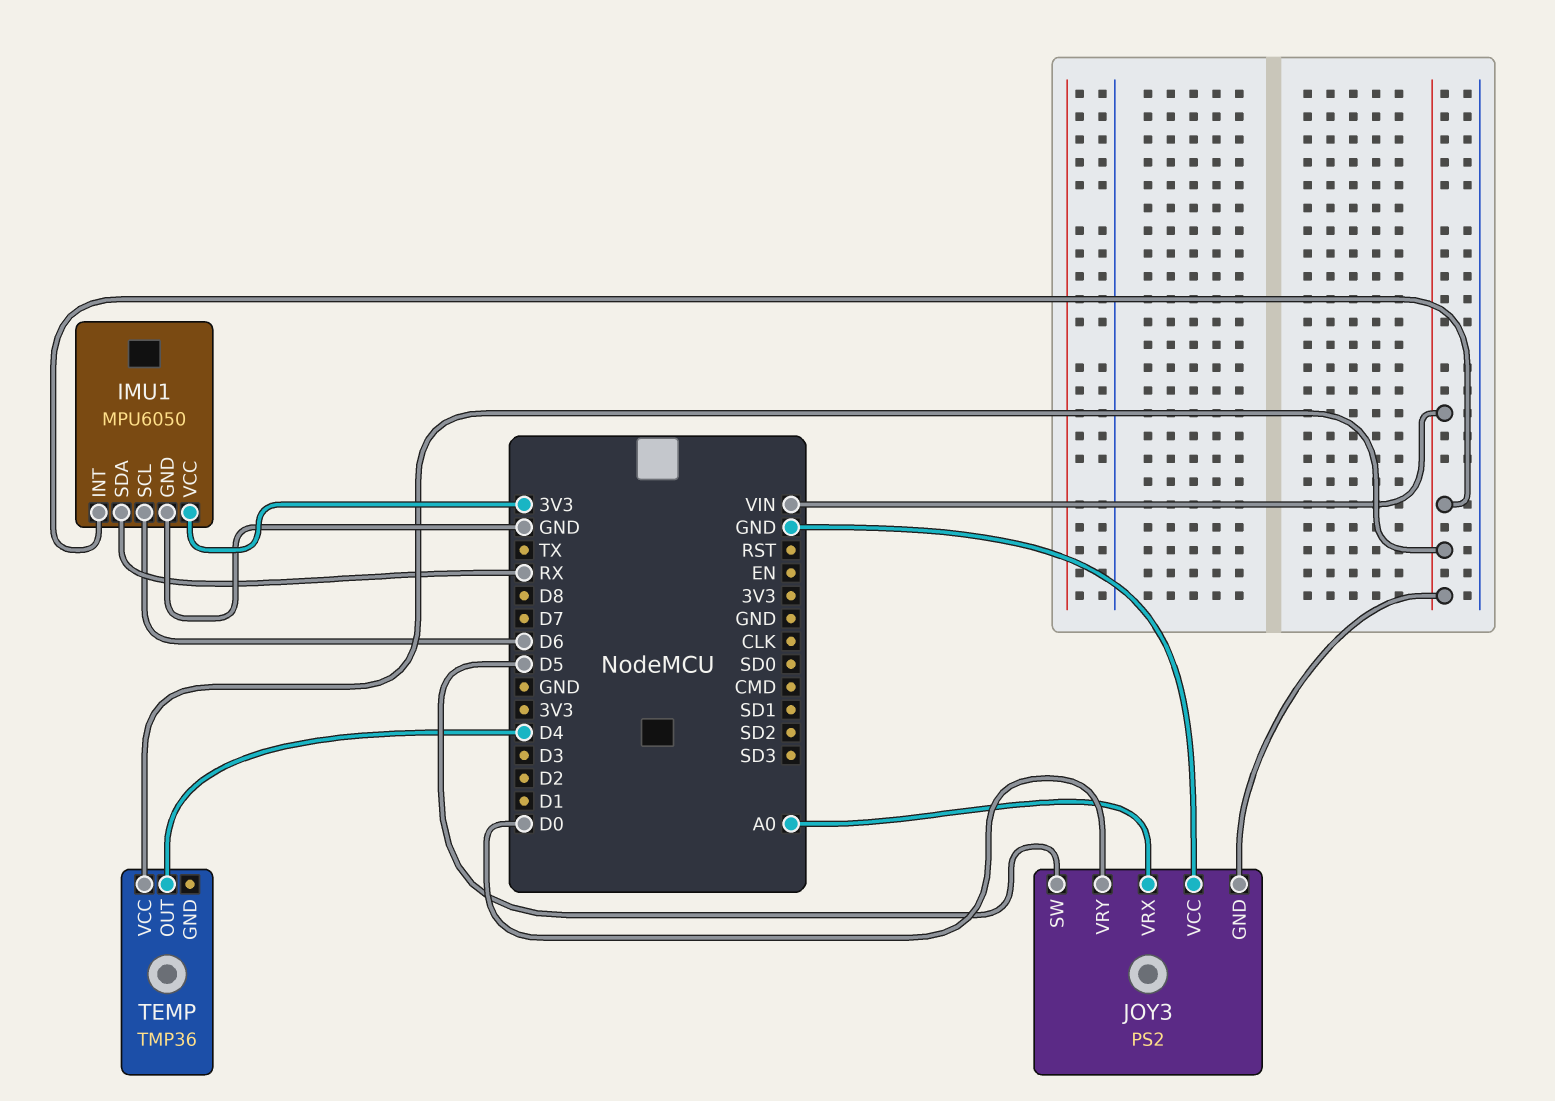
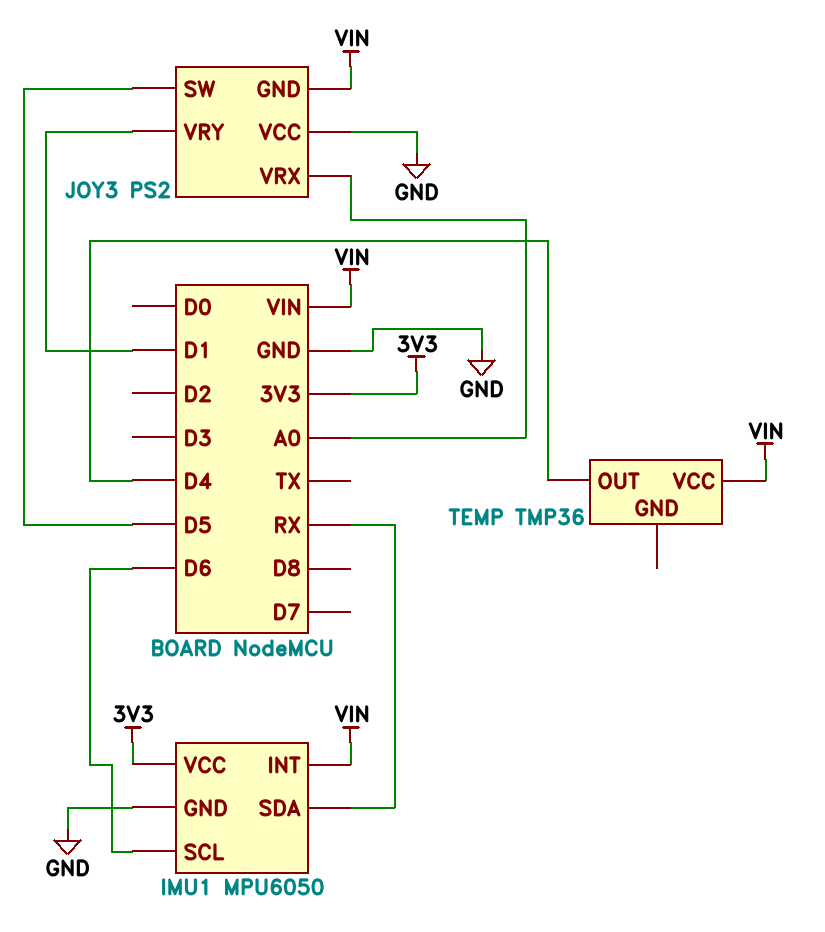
JOY3 pin VRY: D0 -> D1

